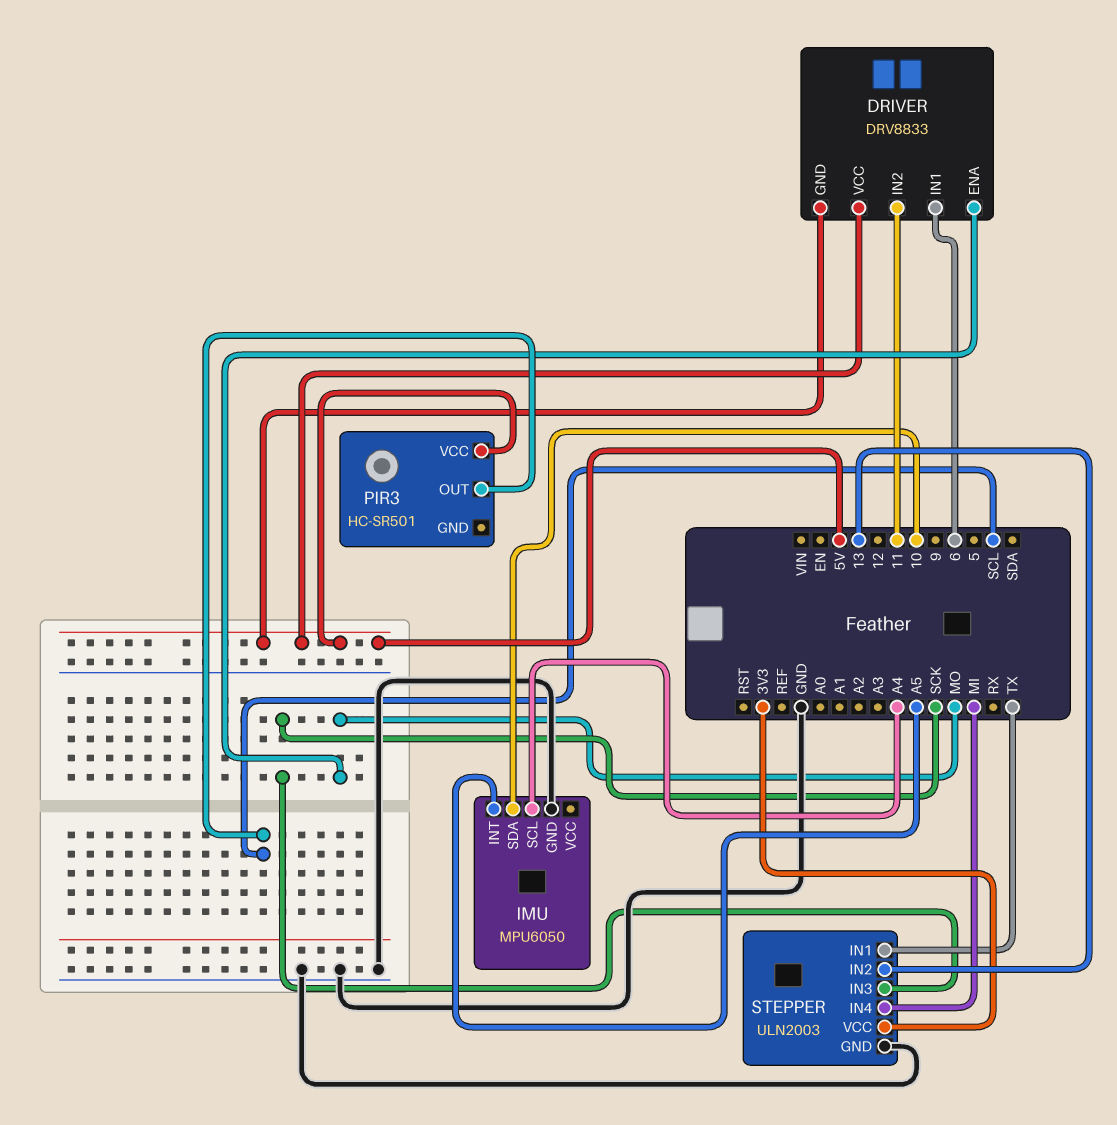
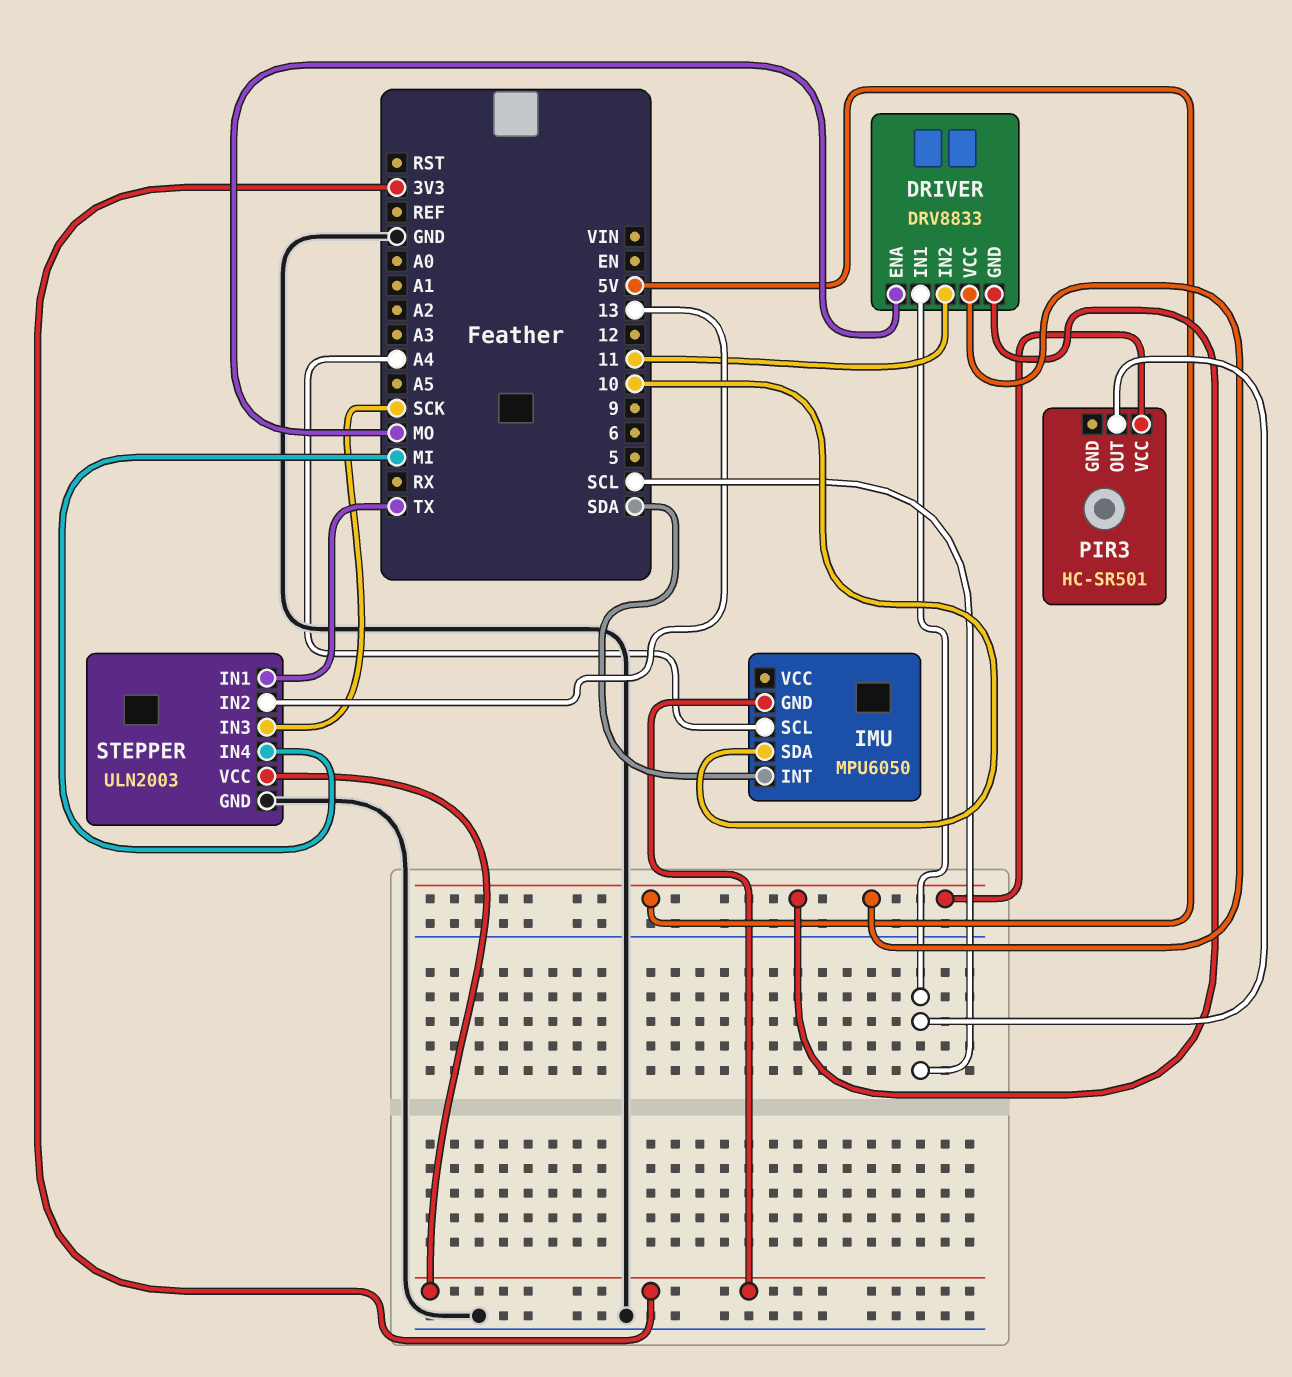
DRIVER pin IN1: 6 -> SCL
IMU pin GND: GND -> 3V3
IMU pin INT: A5 -> SDA

